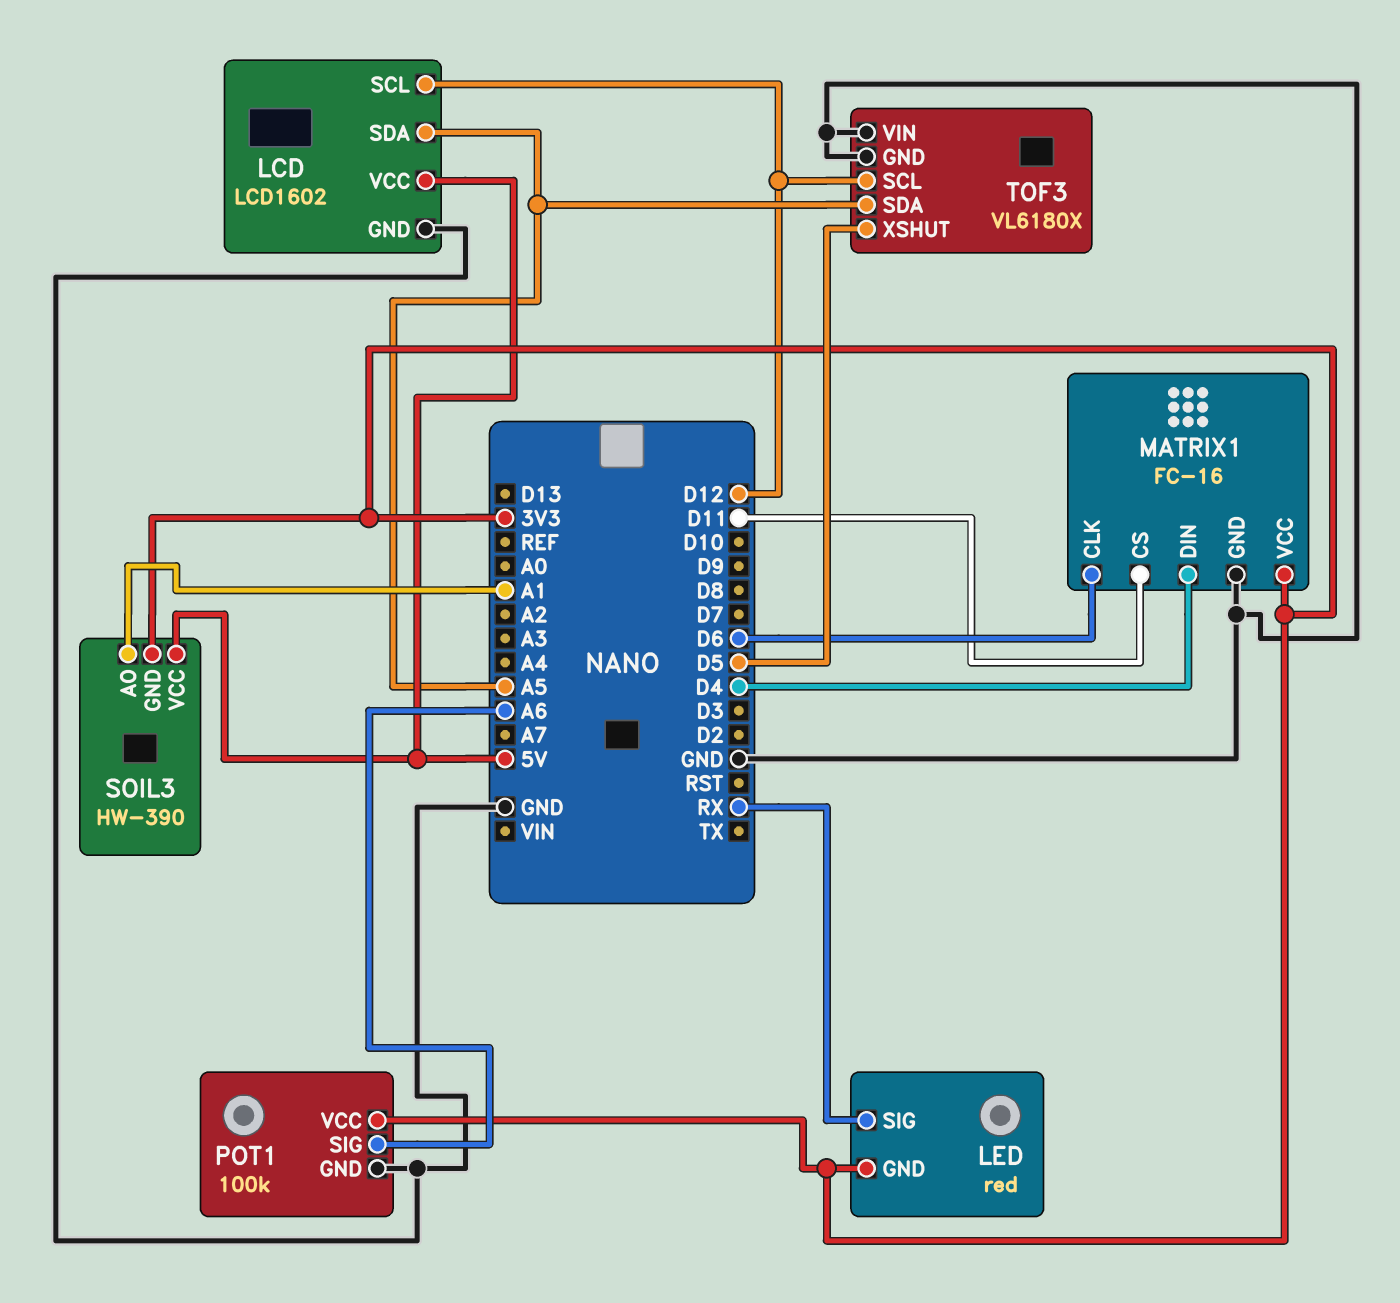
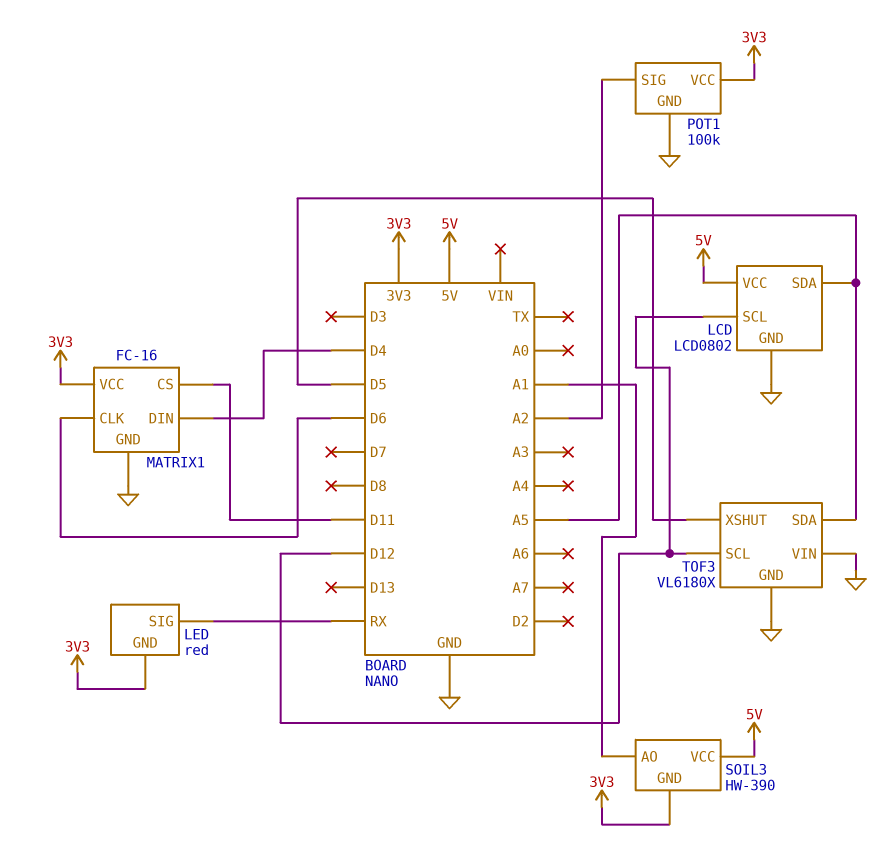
LCD: LCD1602 -> LCD0802
POT1 pin SIG: A6 -> A2

